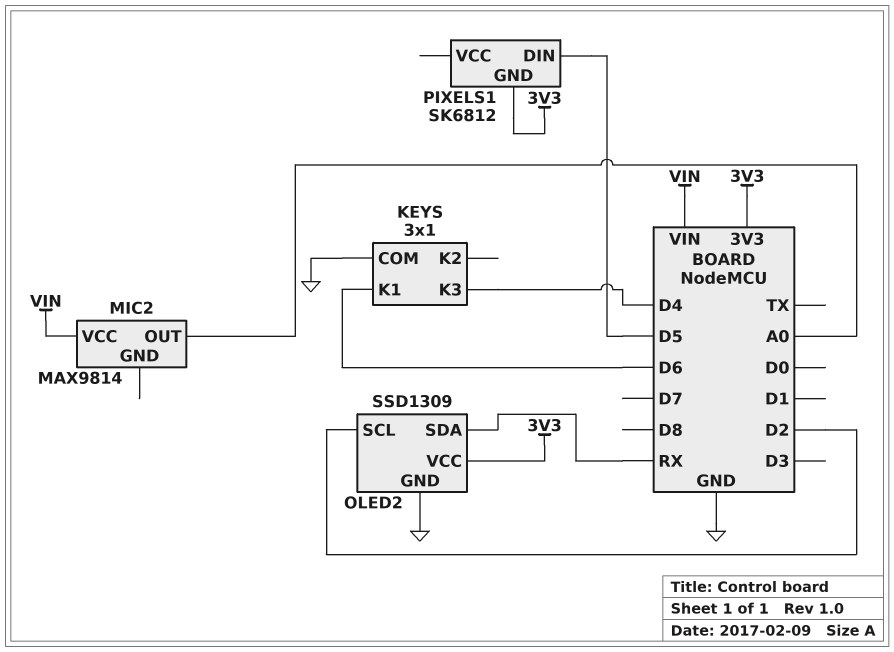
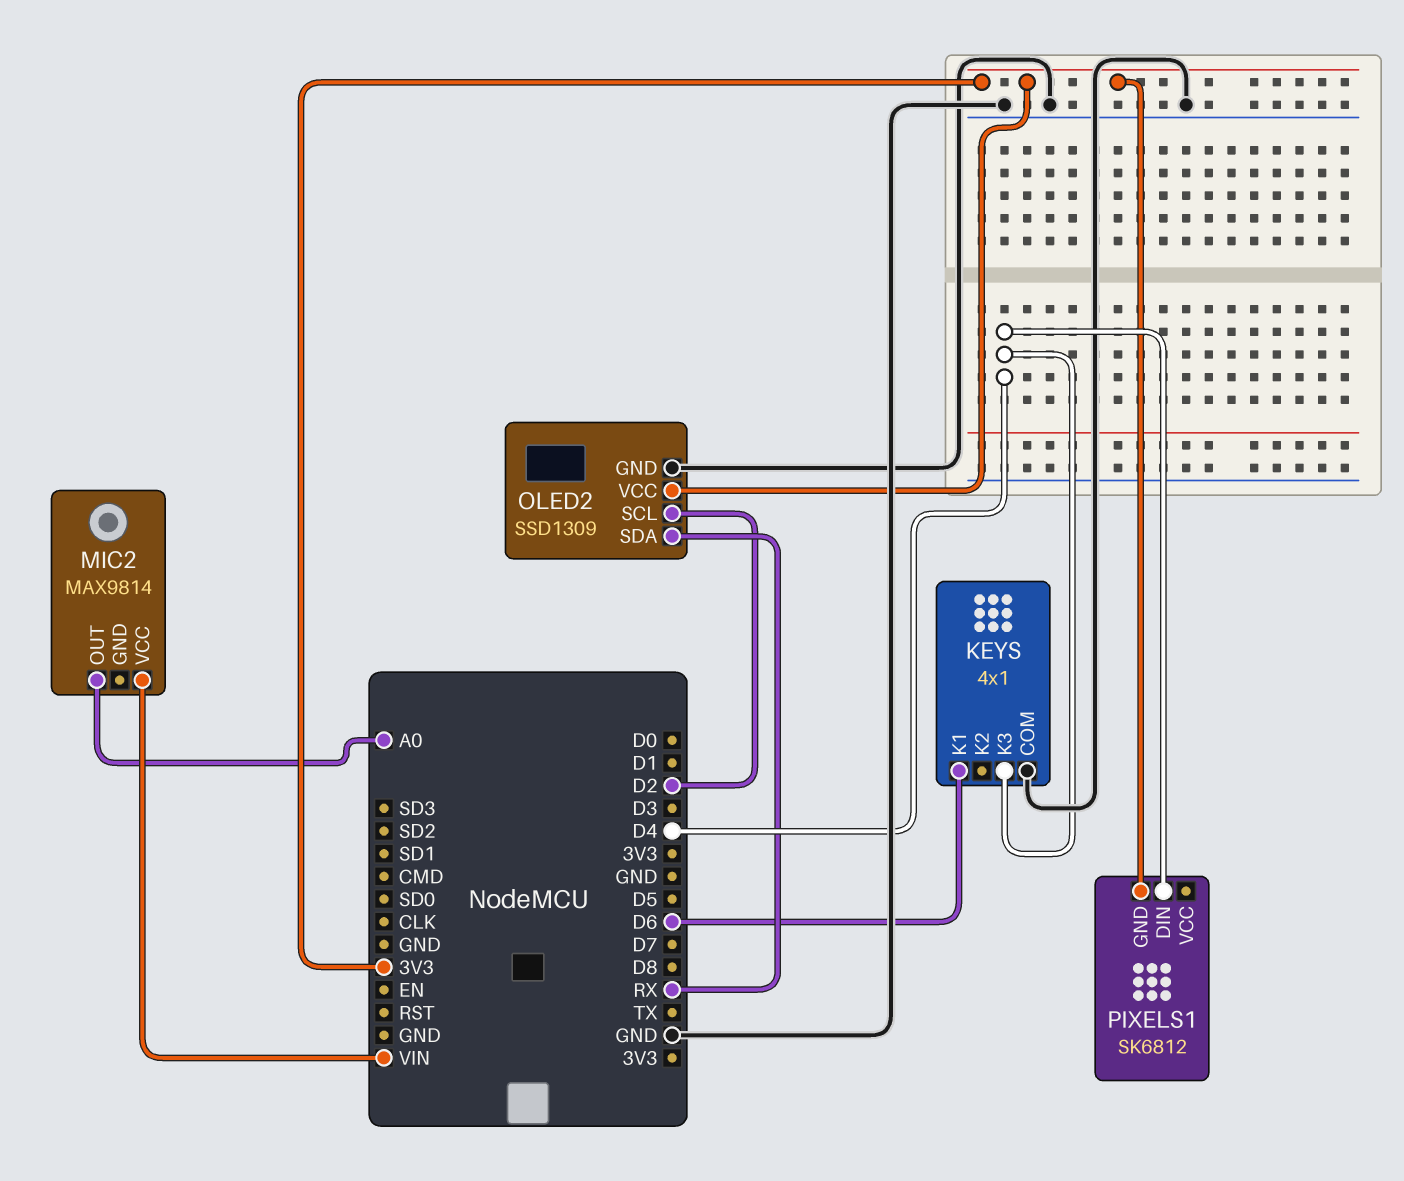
KEYS: 3x1 -> 4x1
PIXELS1 pin DIN: D5 -> D4

